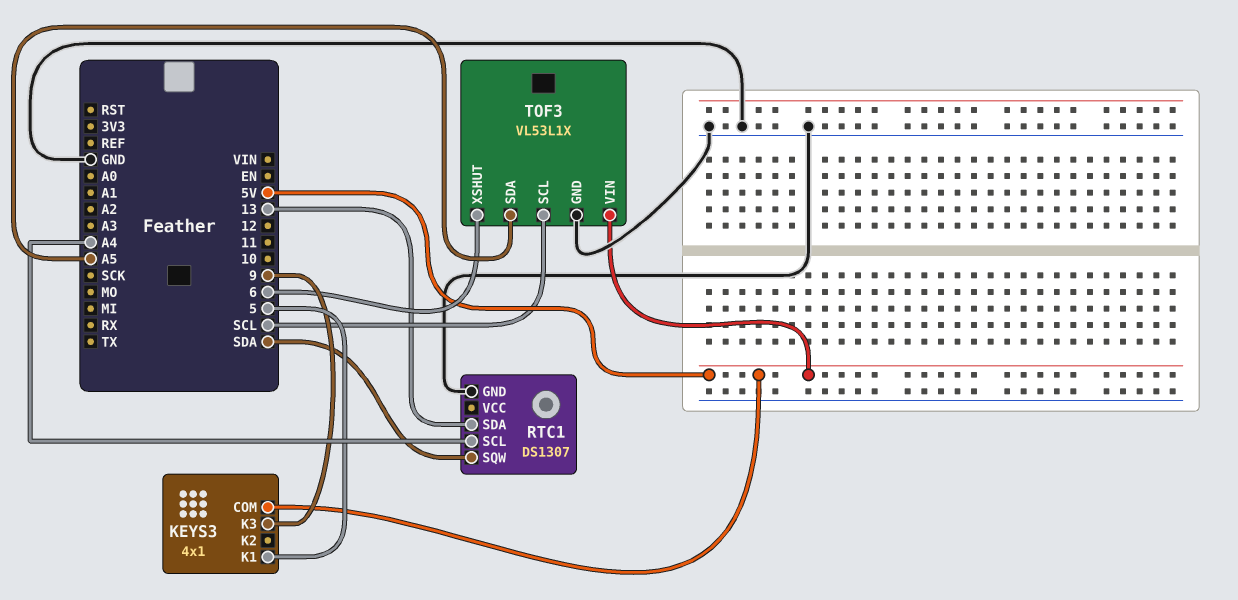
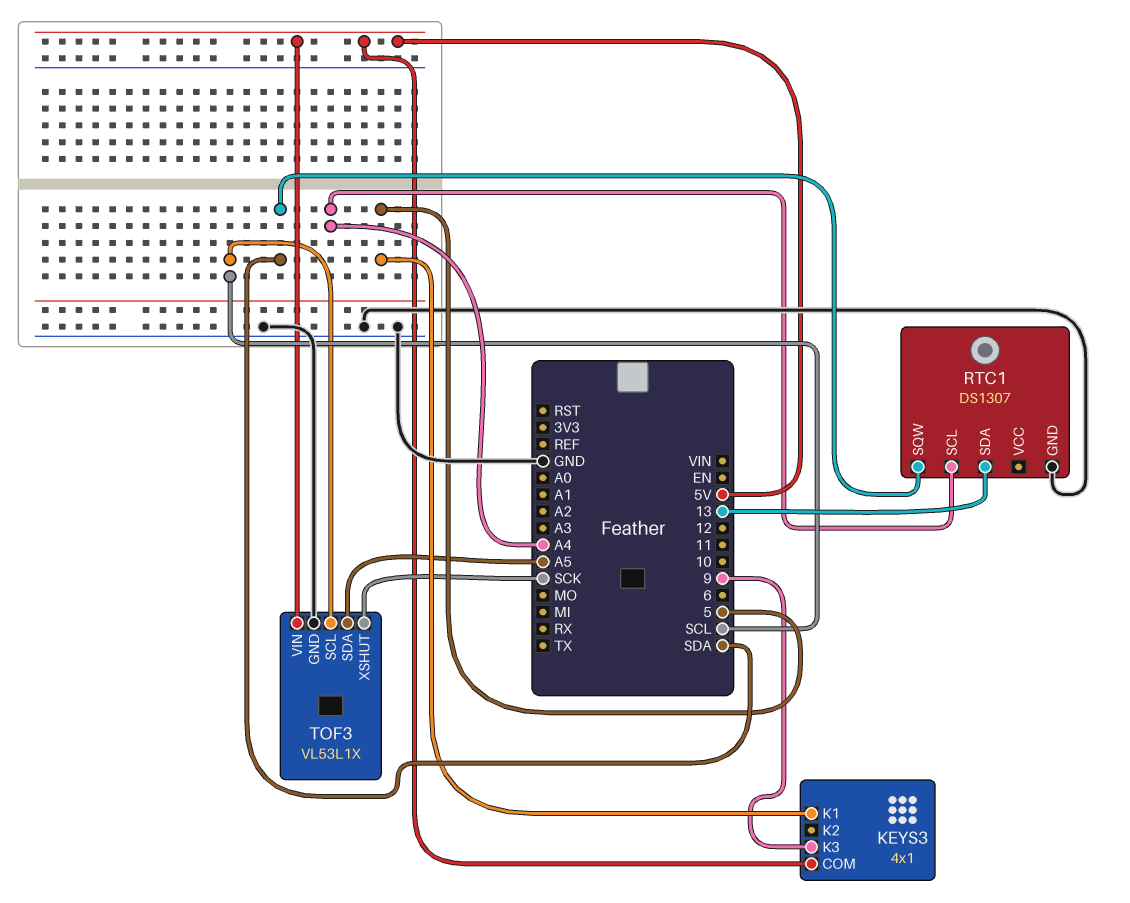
TOF3 pin XSHUT: 6 -> SCK

